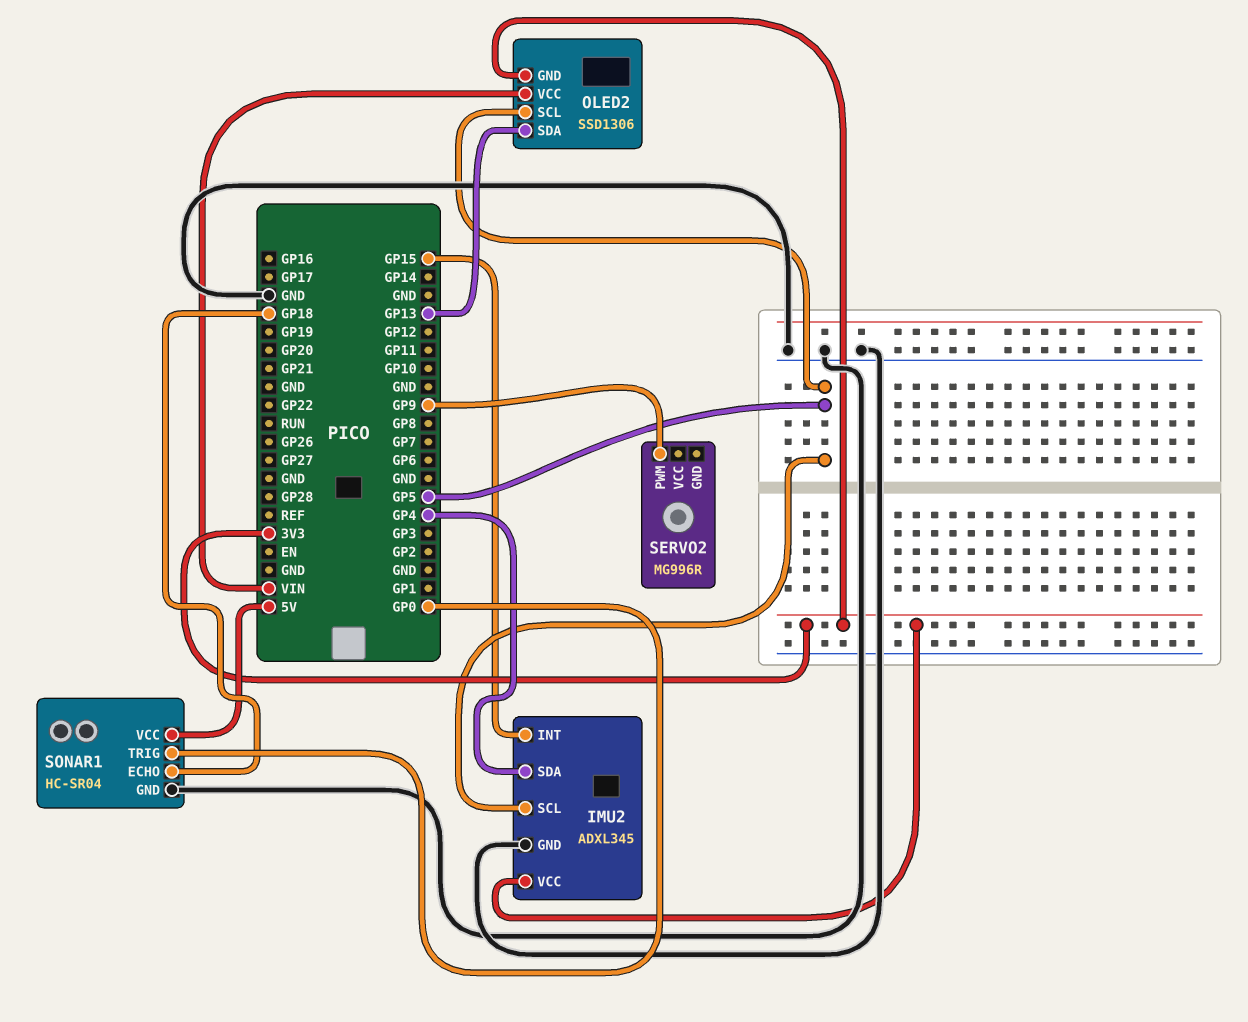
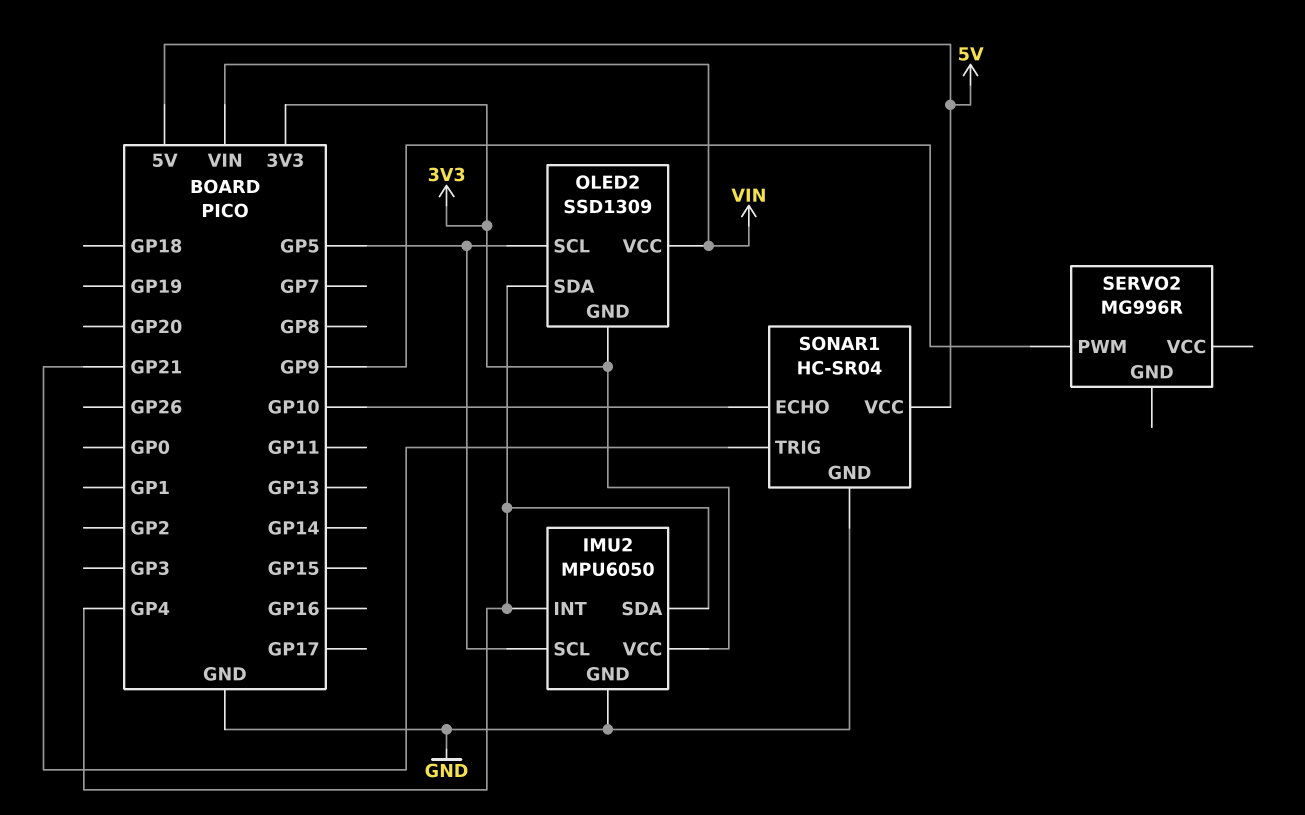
IMU2: ADXL345 -> MPU6050
IMU2 pin INT: GP15 -> GP4
OLED2: SSD1306 -> SSD1309
OLED2 pin SDA: GP13 -> GP4
SONAR1 pin ECHO: GP18 -> GP10
SONAR1 pin TRIG: GP0 -> GP21

